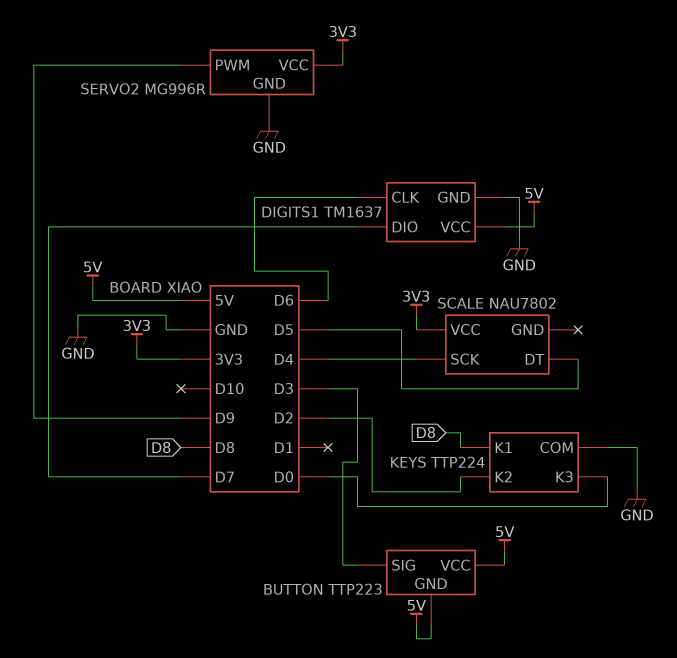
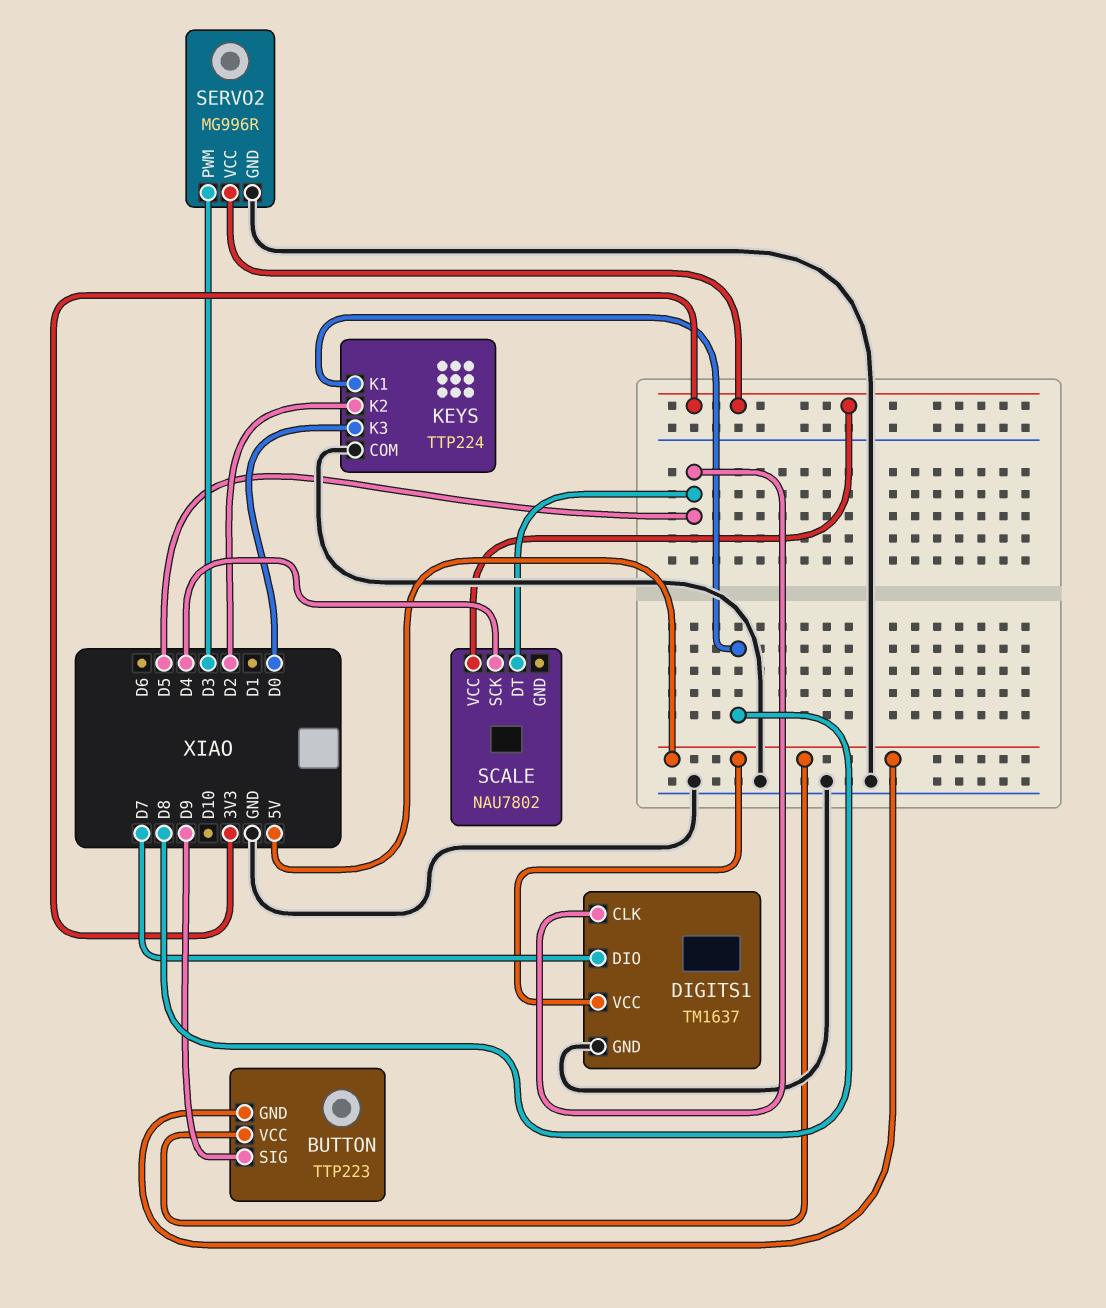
BUTTON pin SIG: D3 -> D9
DIGITS1 pin CLK: D6 -> D5
SERVO2 pin PWM: D9 -> D3

